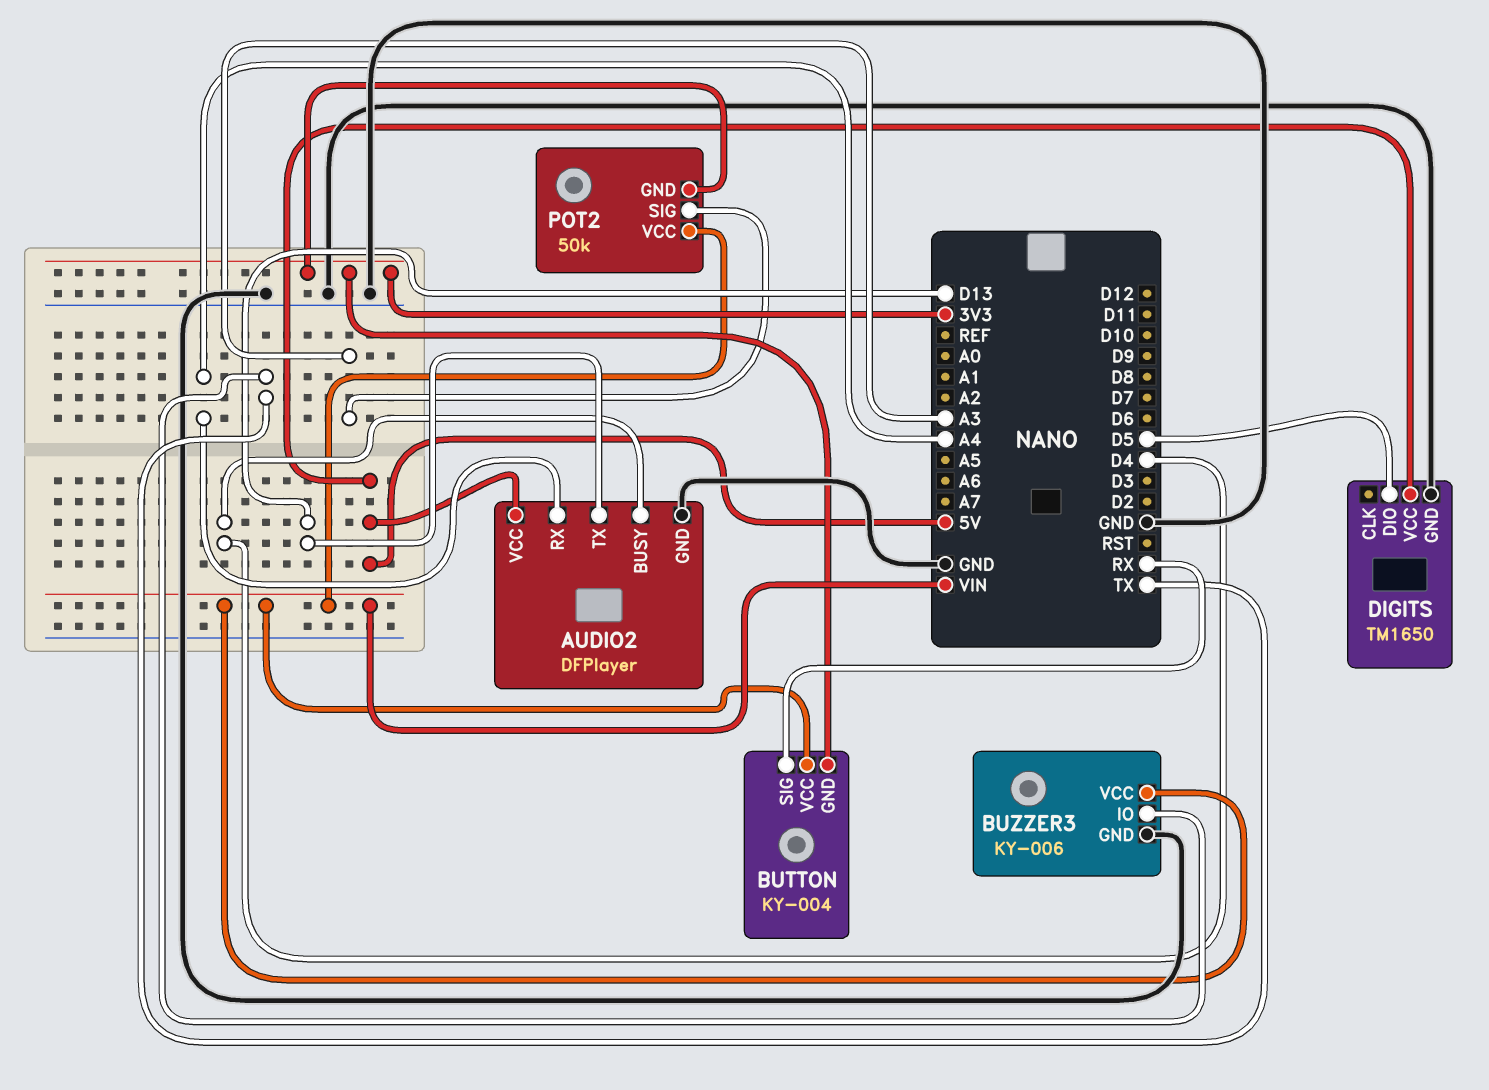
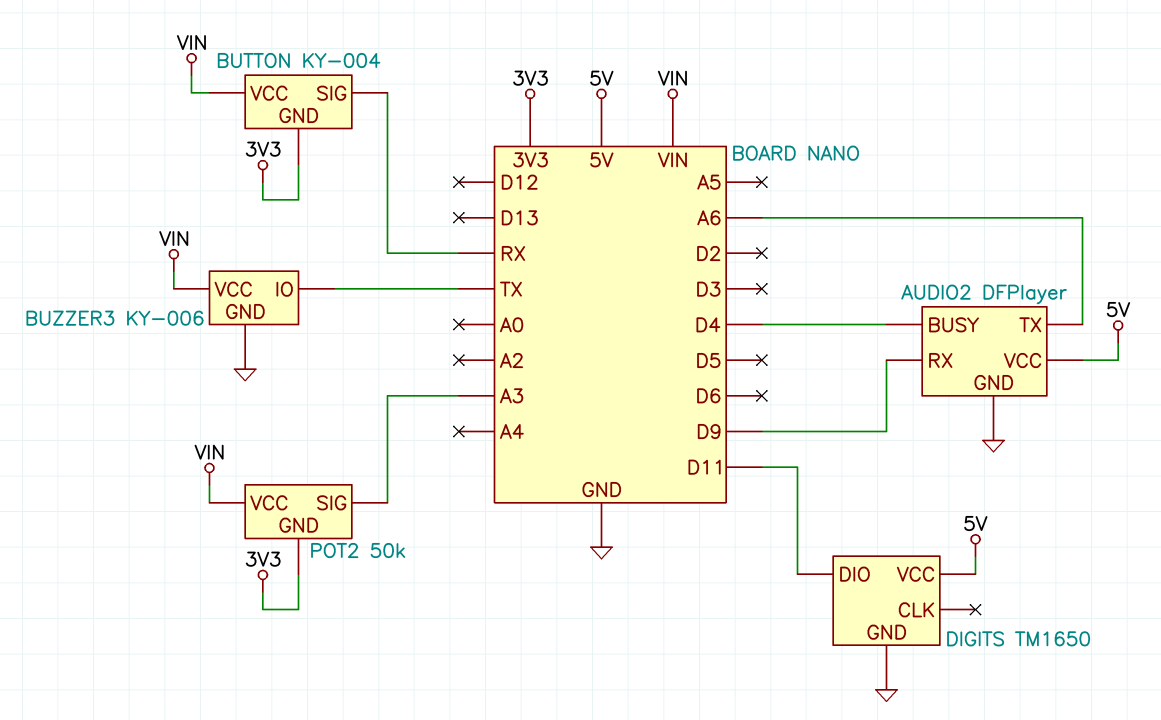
AUDIO2 pin RX: A4 -> D9
AUDIO2 pin TX: D13 -> A6
DIGITS pin DIO: D5 -> D11

